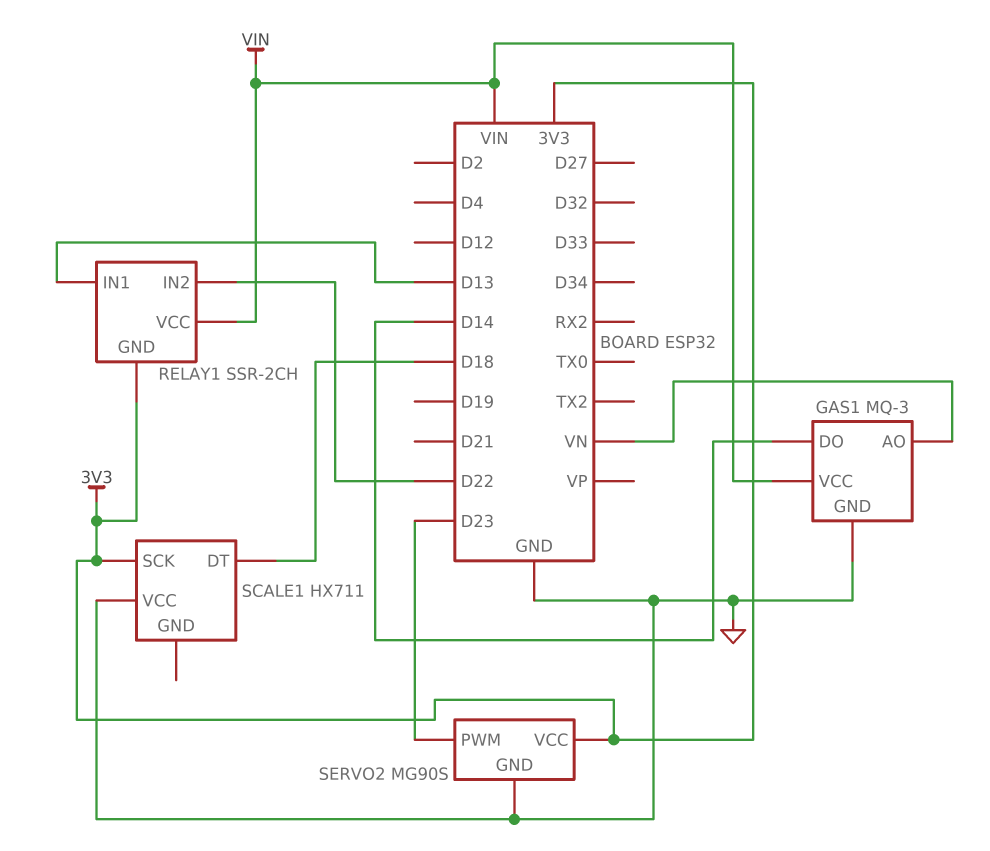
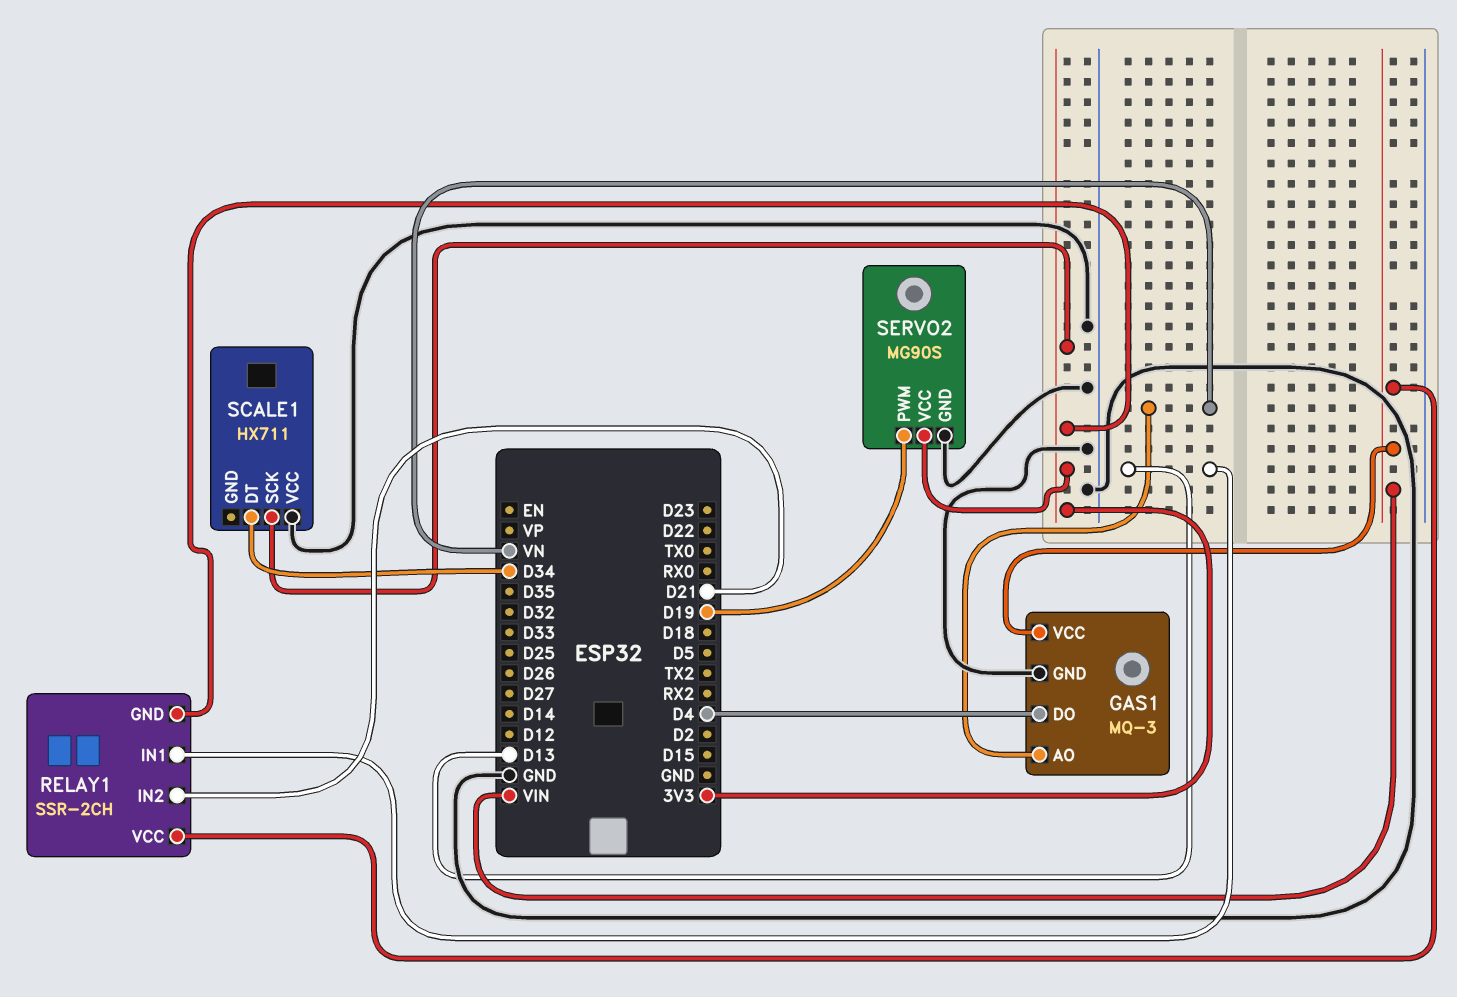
GAS1 pin DO: D14 -> D4
RELAY1 pin IN2: D22 -> D21
SCALE1 pin DT: D18 -> D34
SERVO2 pin PWM: D23 -> D19

